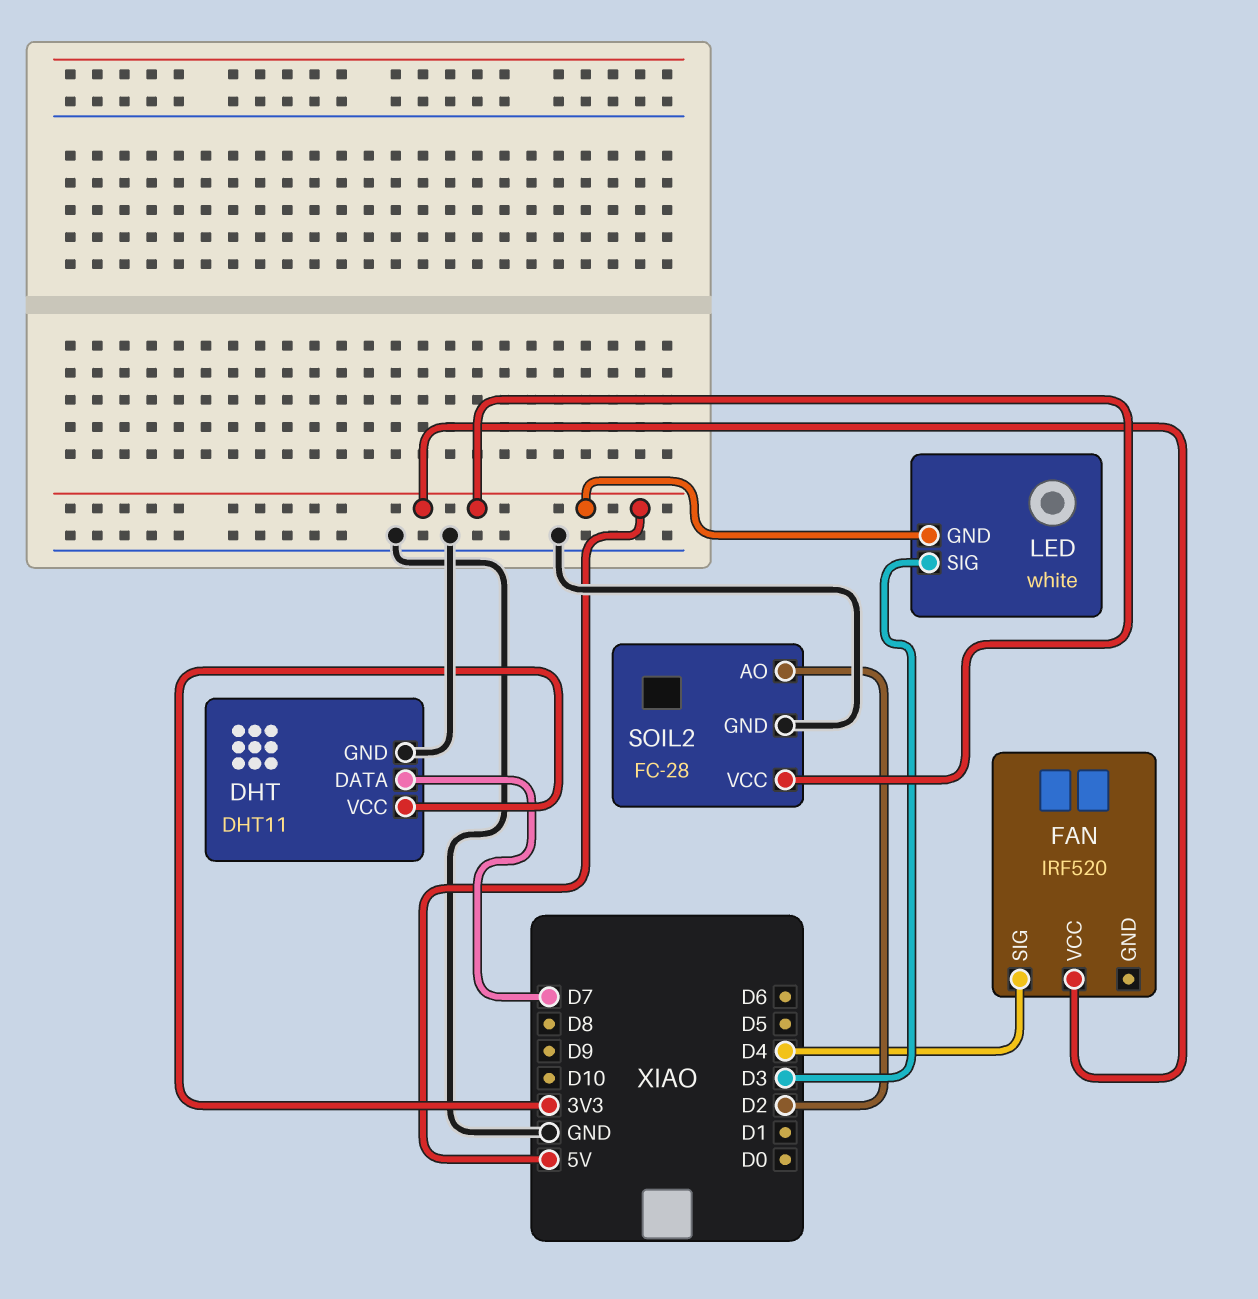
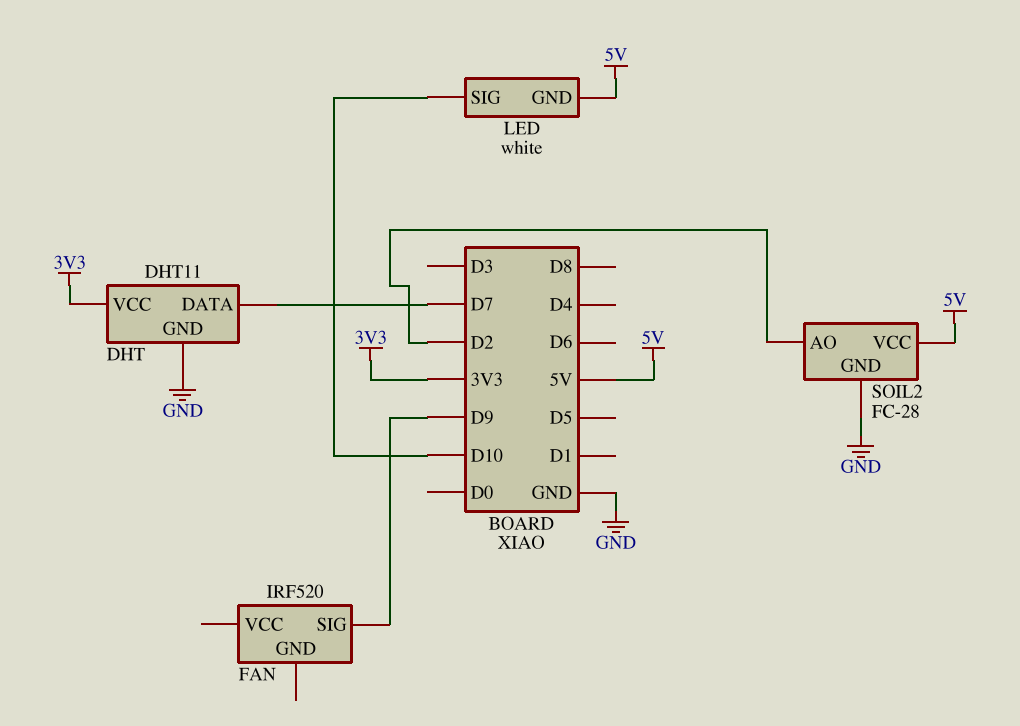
FAN pin SIG: D4 -> D9
FAN pin VCC: 5V -> none
LED pin SIG: D3 -> D10

